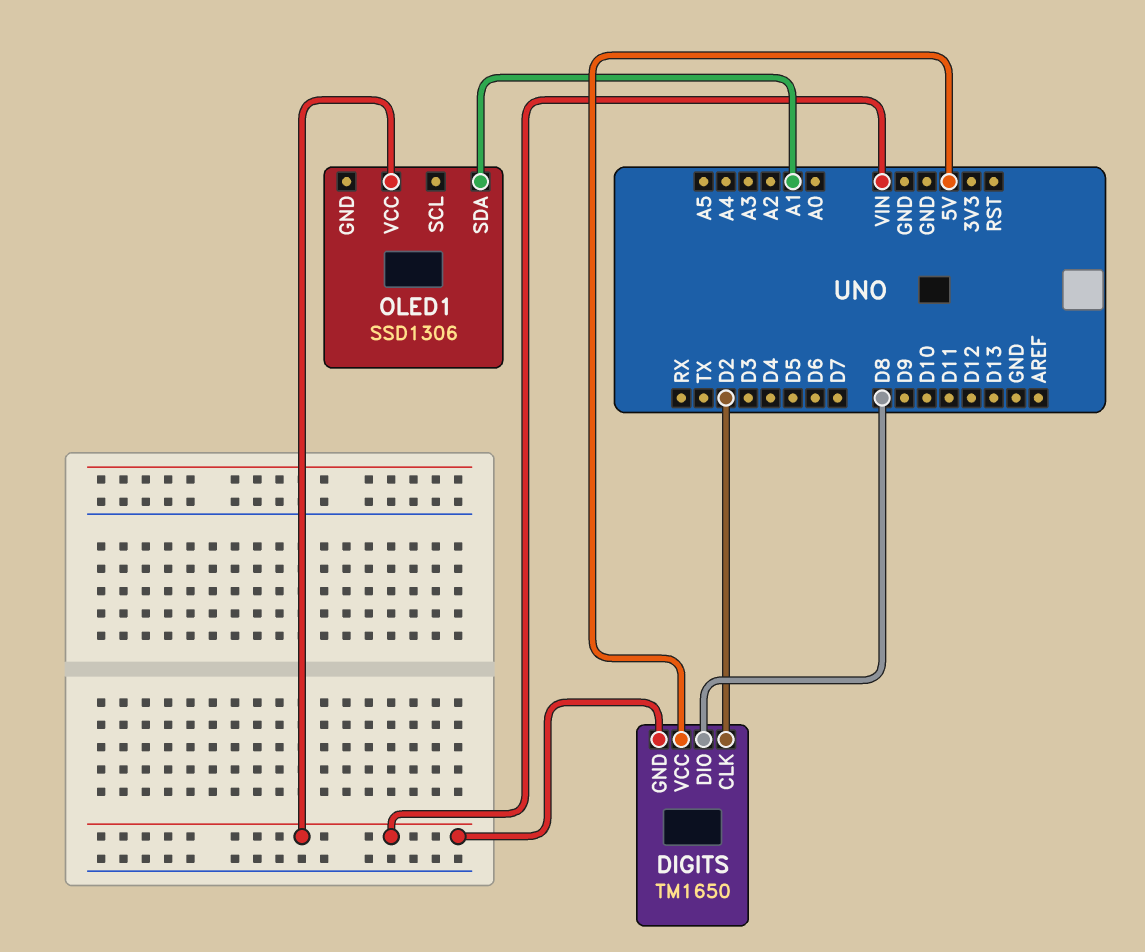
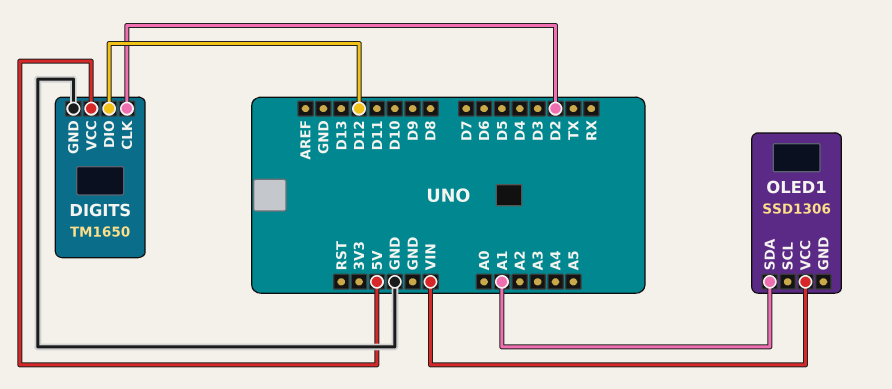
DIGITS pin DIO: D8 -> D12
DIGITS pin GND: VIN -> GND

